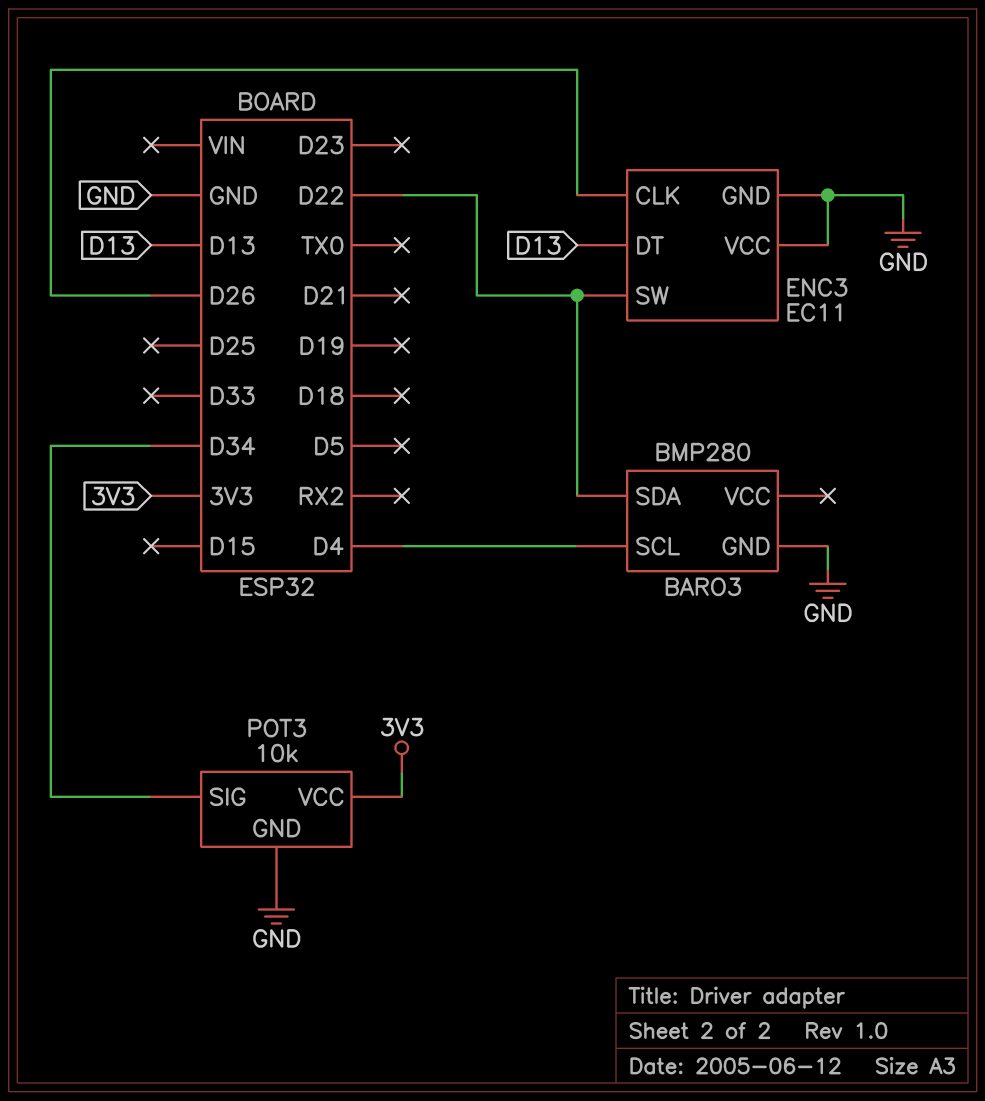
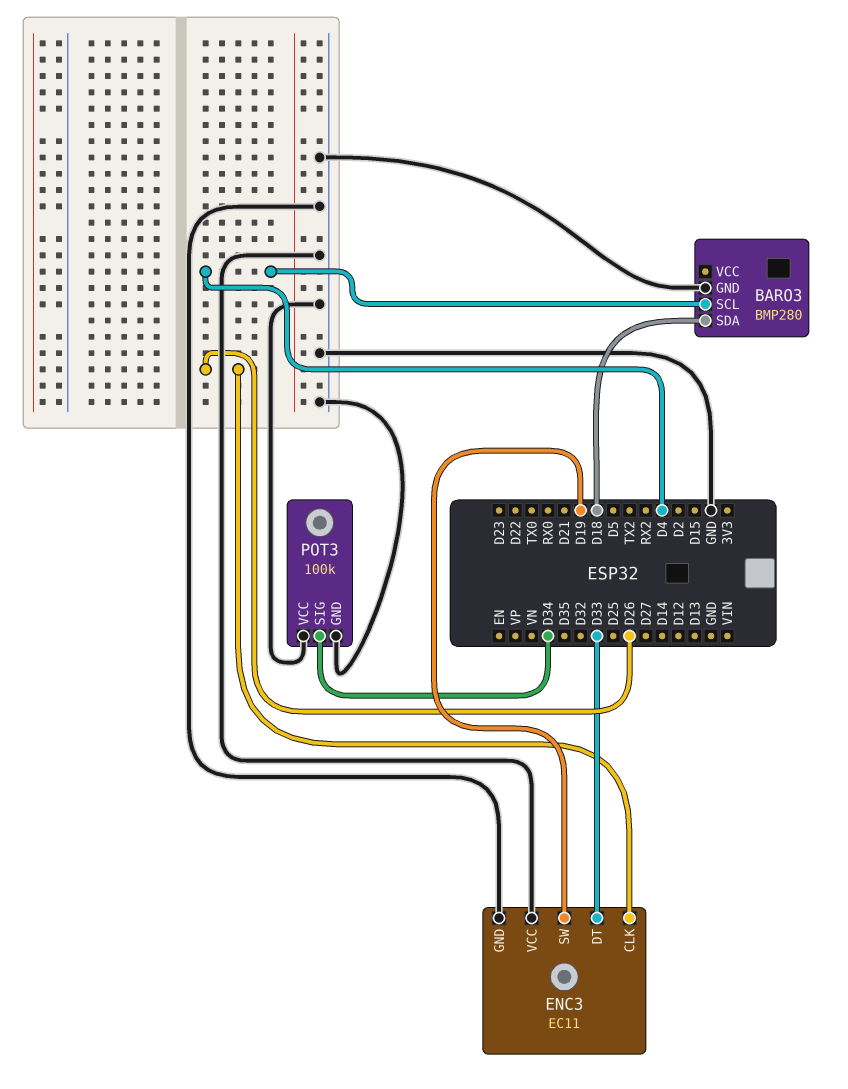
BARO3 pin SDA: D22 -> D18
ENC3 pin DT: D13 -> D33
ENC3 pin SW: D22 -> D19
POT3: 10k -> 100k
POT3 pin VCC: 3V3 -> GND

